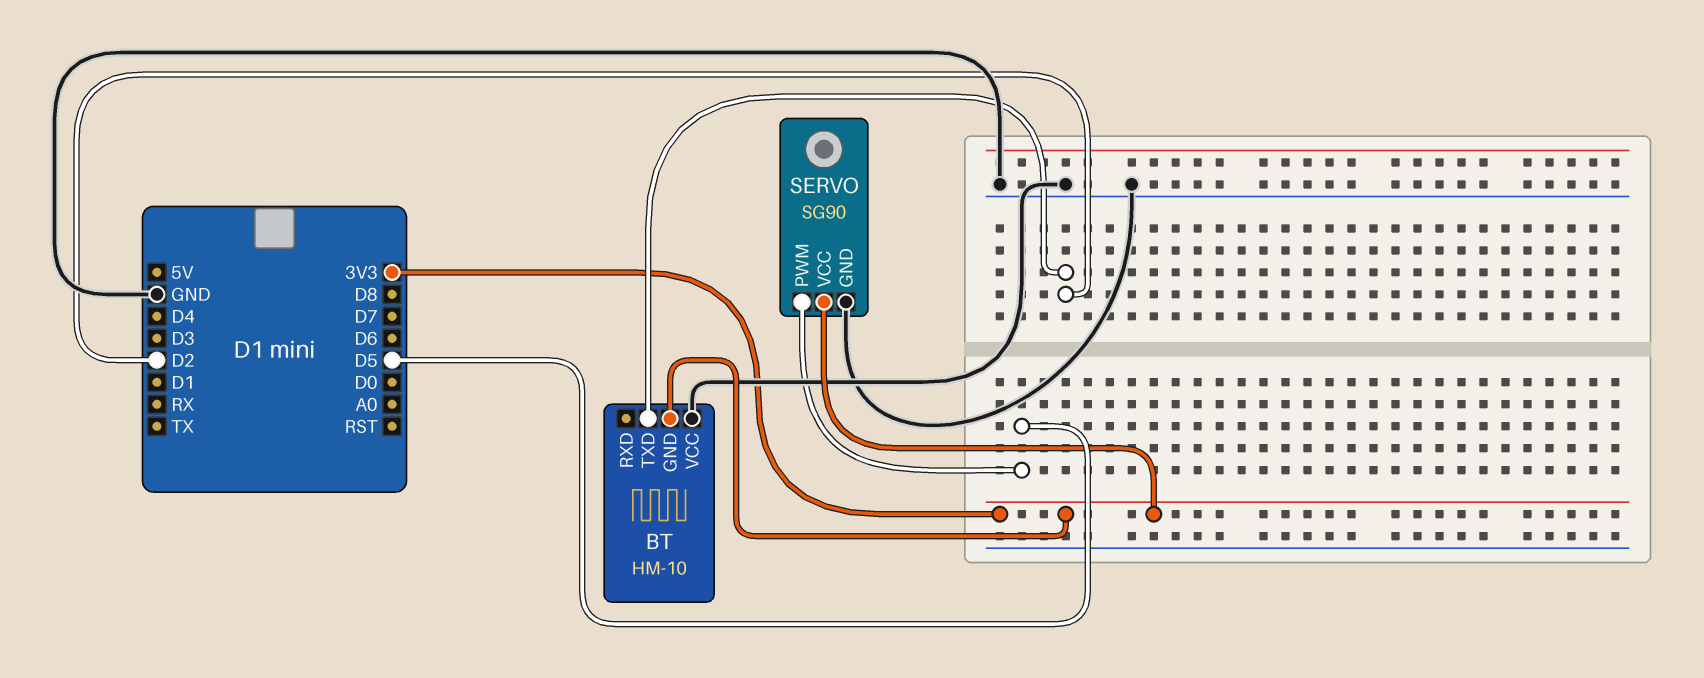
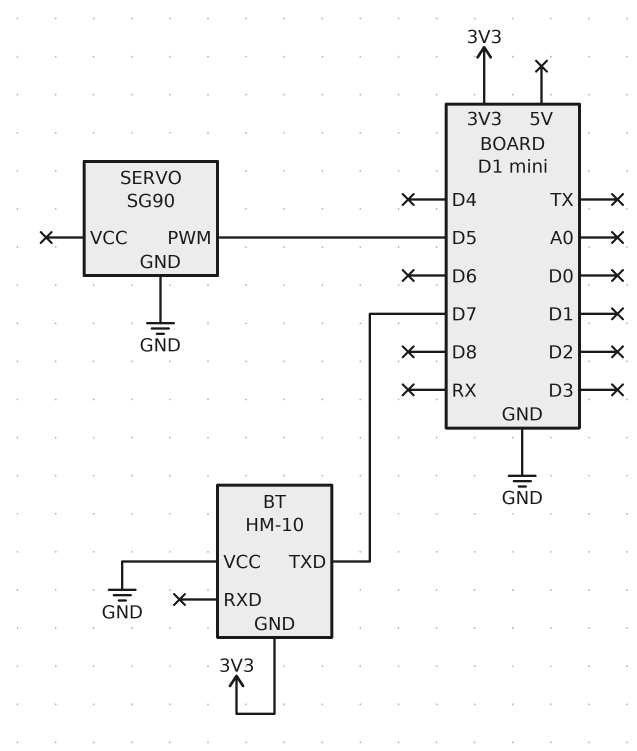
BT pin TXD: D2 -> D7
SERVO pin VCC: 3V3 -> none

